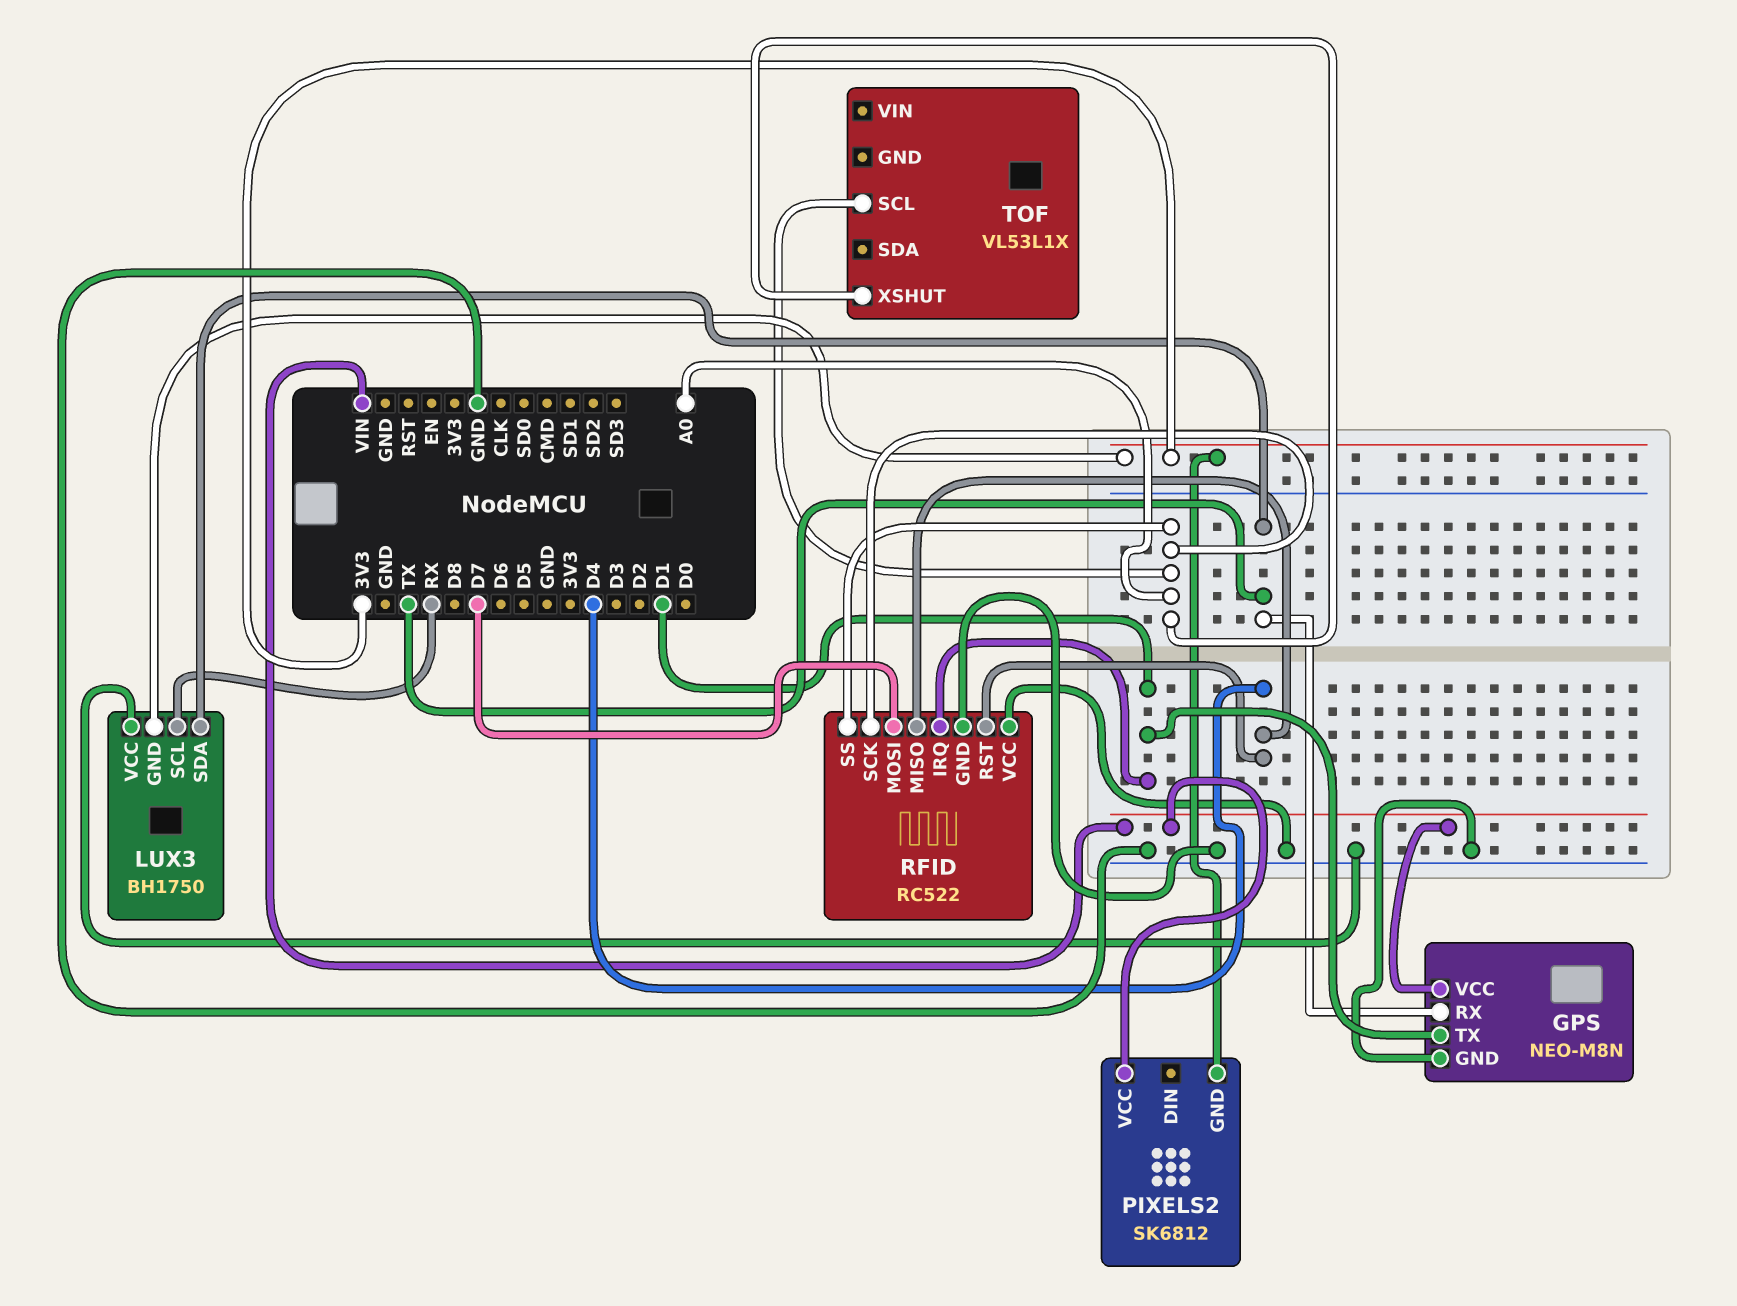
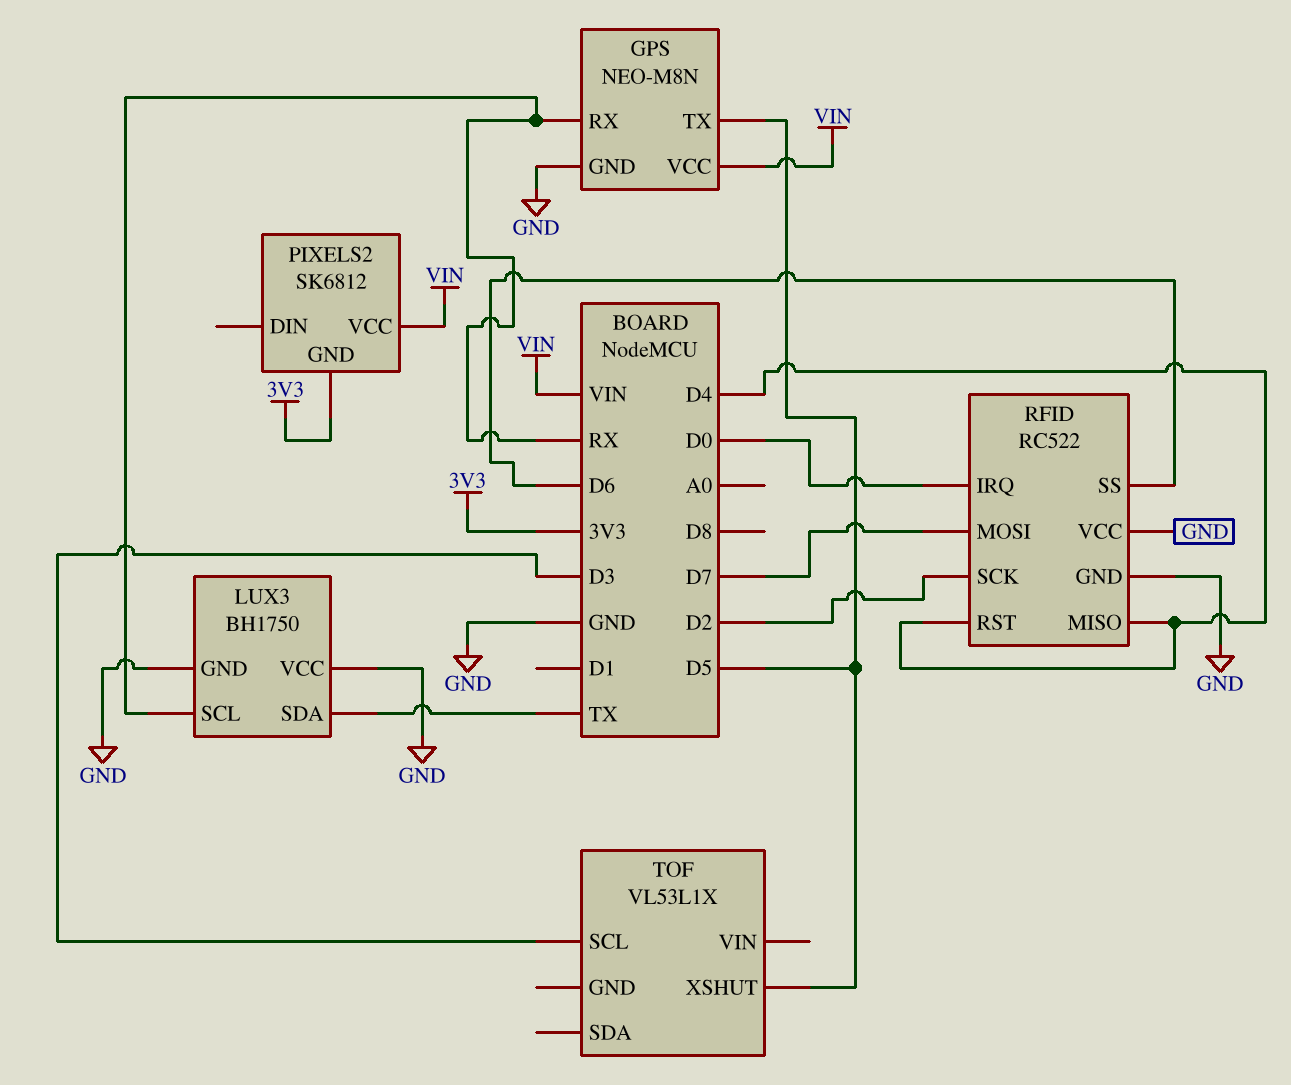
GPS pin RX: TX -> RX
GPS pin TX: D1 -> D5
LUX3 pin GND: 3V3 -> GND
RFID pin IRQ: D1 -> D0
RFID pin SCK: A0 -> D2
RFID pin SS: A0 -> D6
TOF pin SCL: A0 -> D3
TOF pin XSHUT: A0 -> D5

